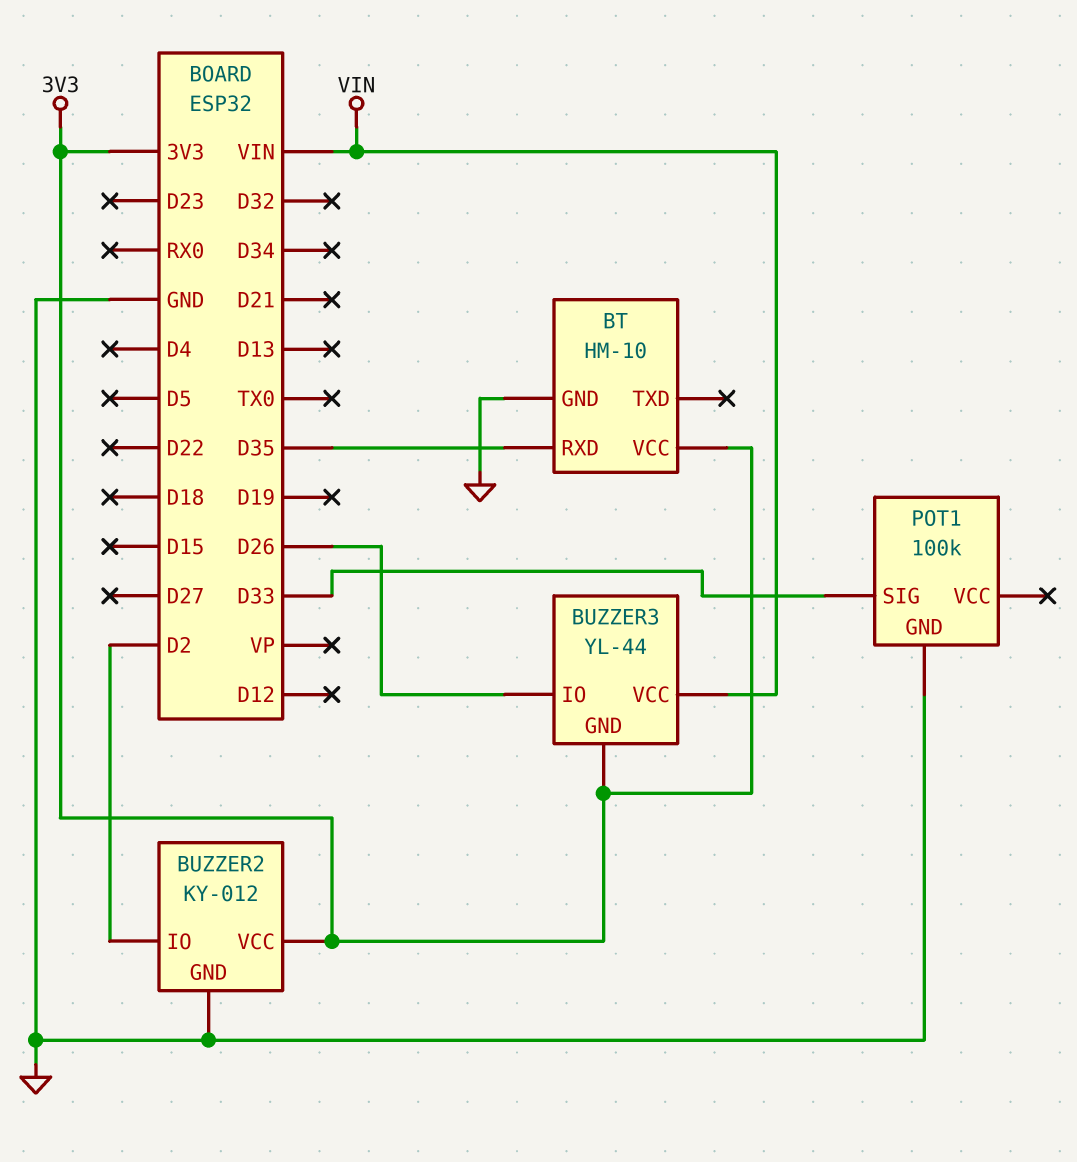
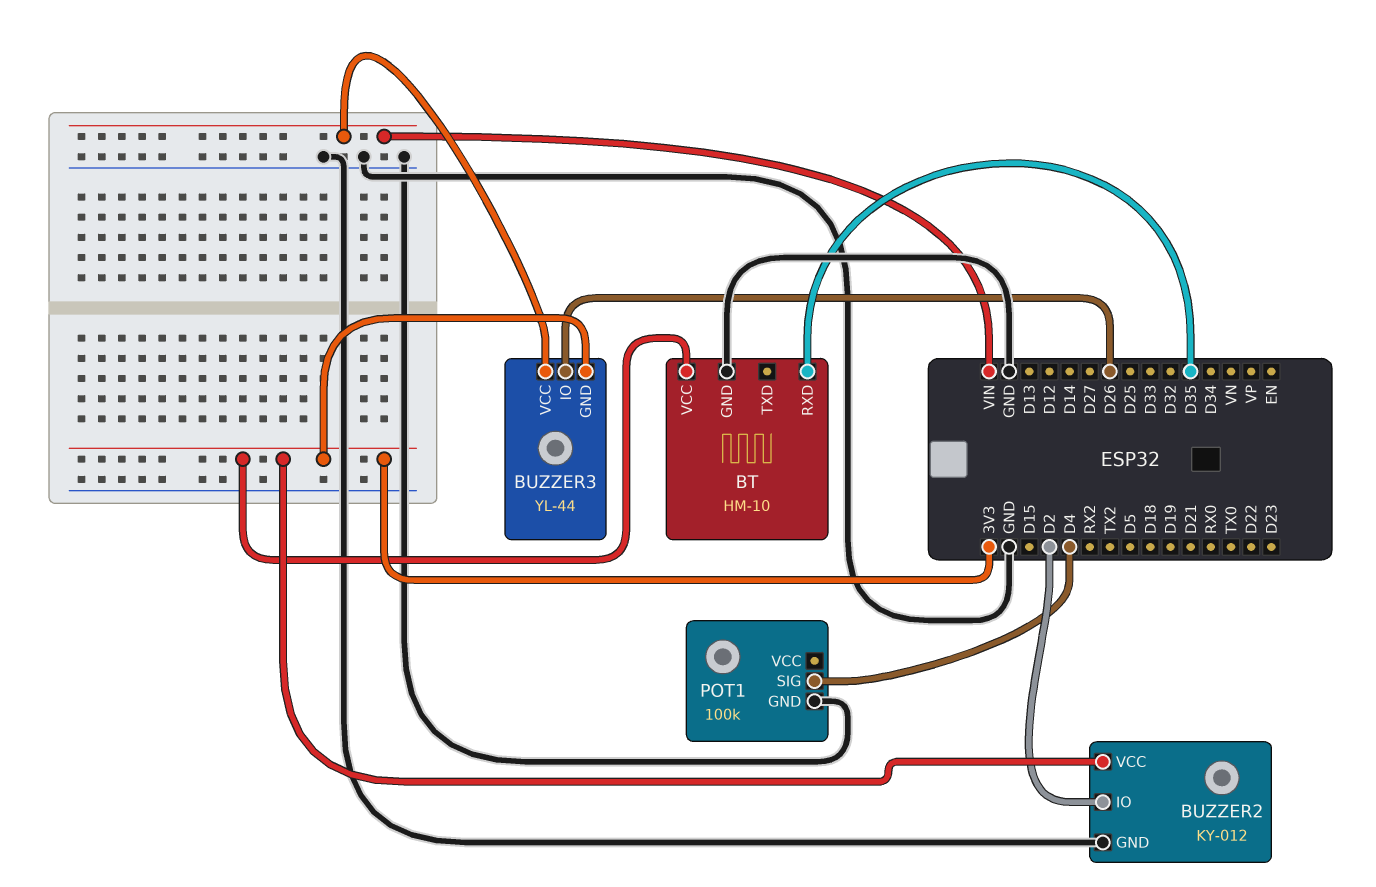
POT1 pin SIG: D33 -> D4

